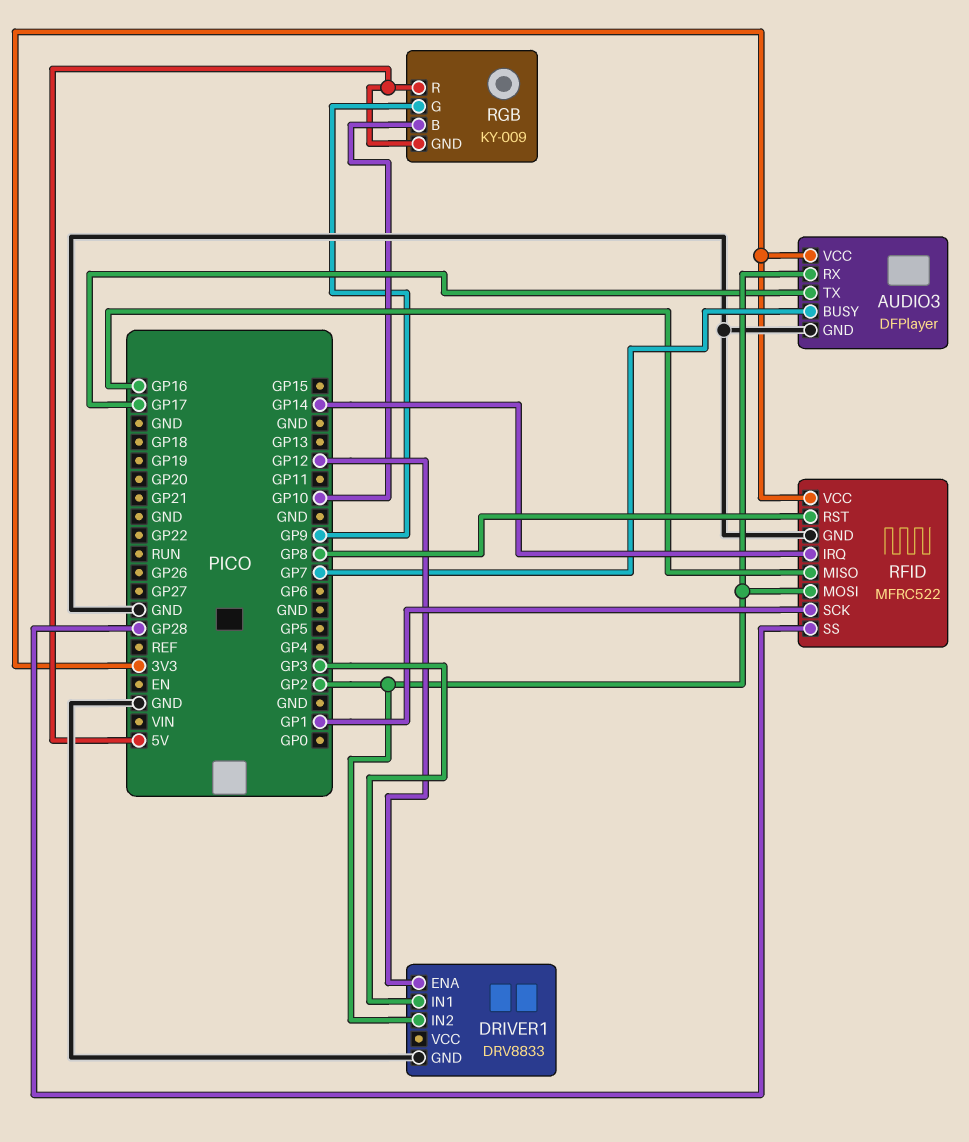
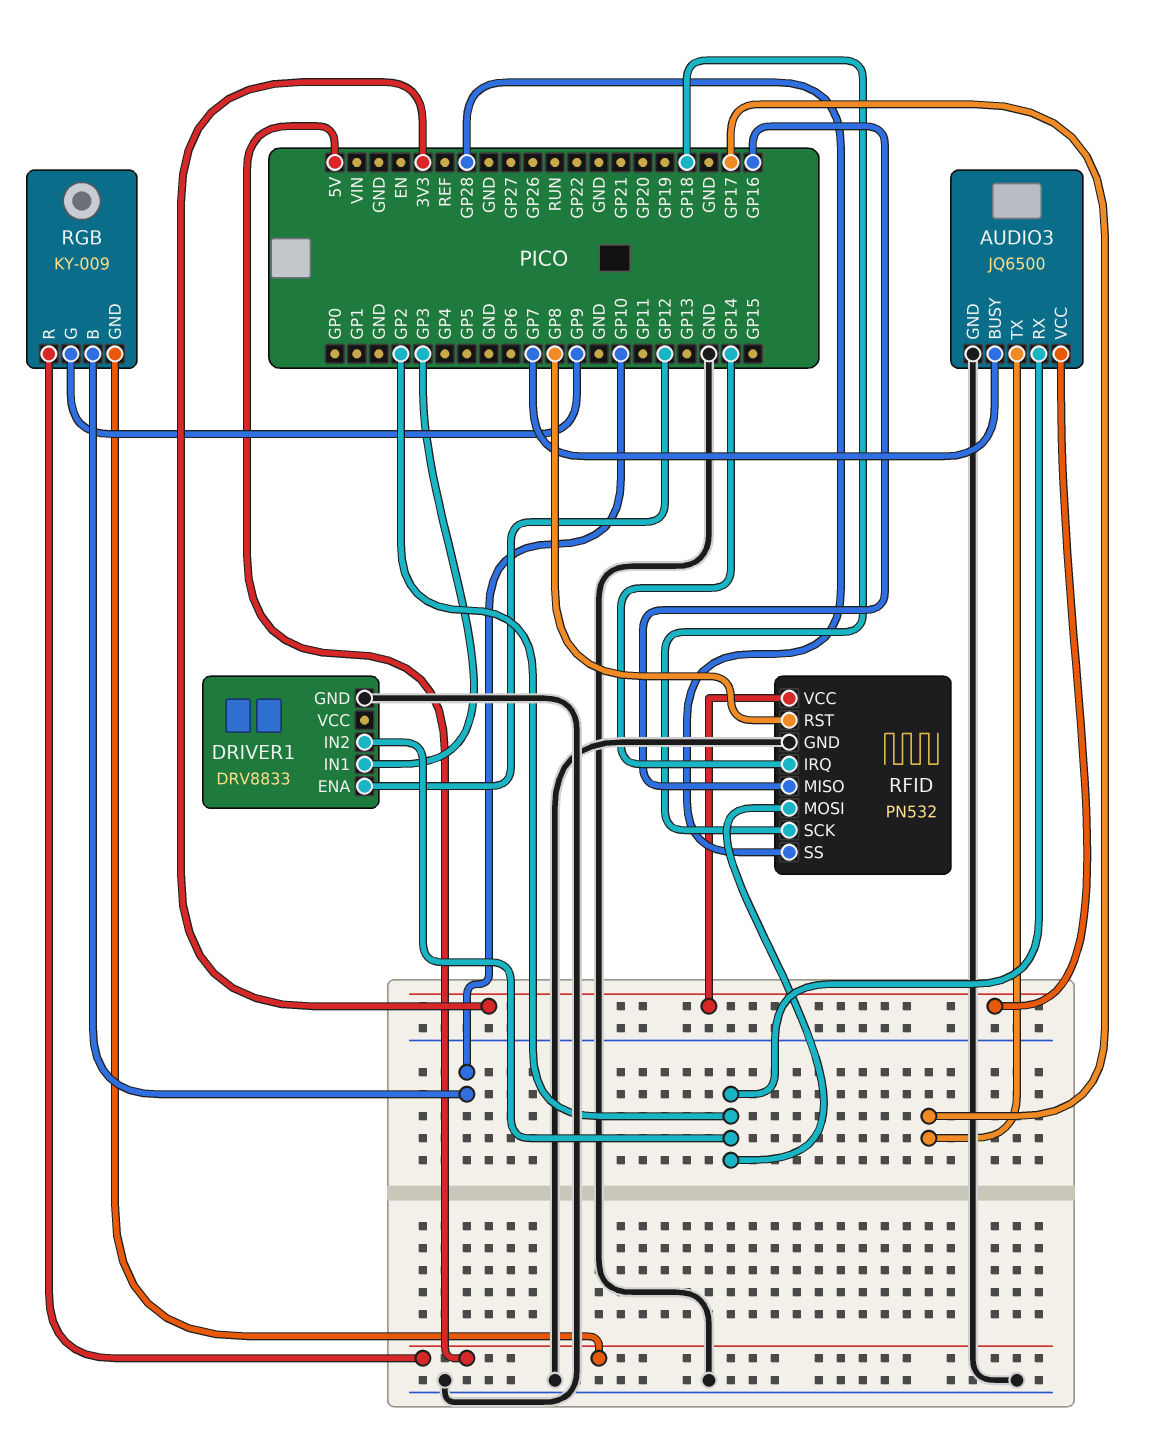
AUDIO3: DFPlayer -> JQ6500
RFID: MFRC522 -> PN532
RFID pin SCK: GP1 -> GP18

